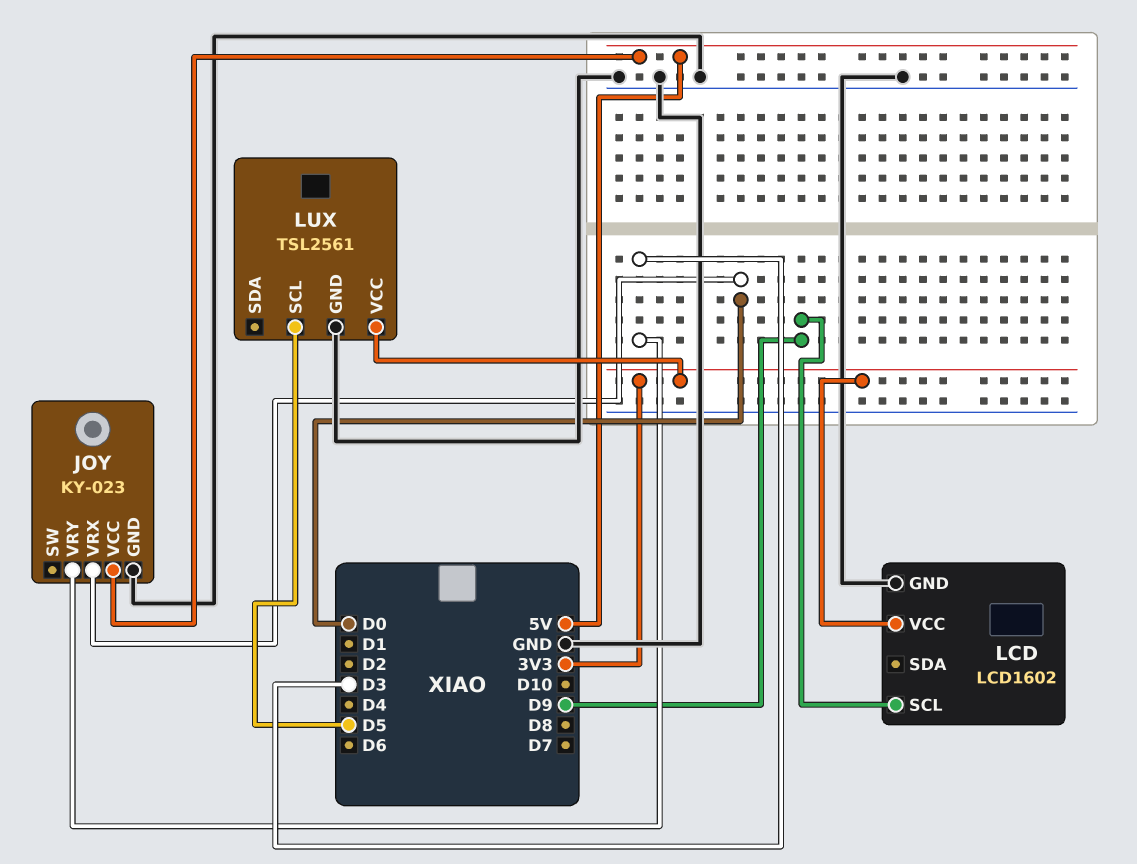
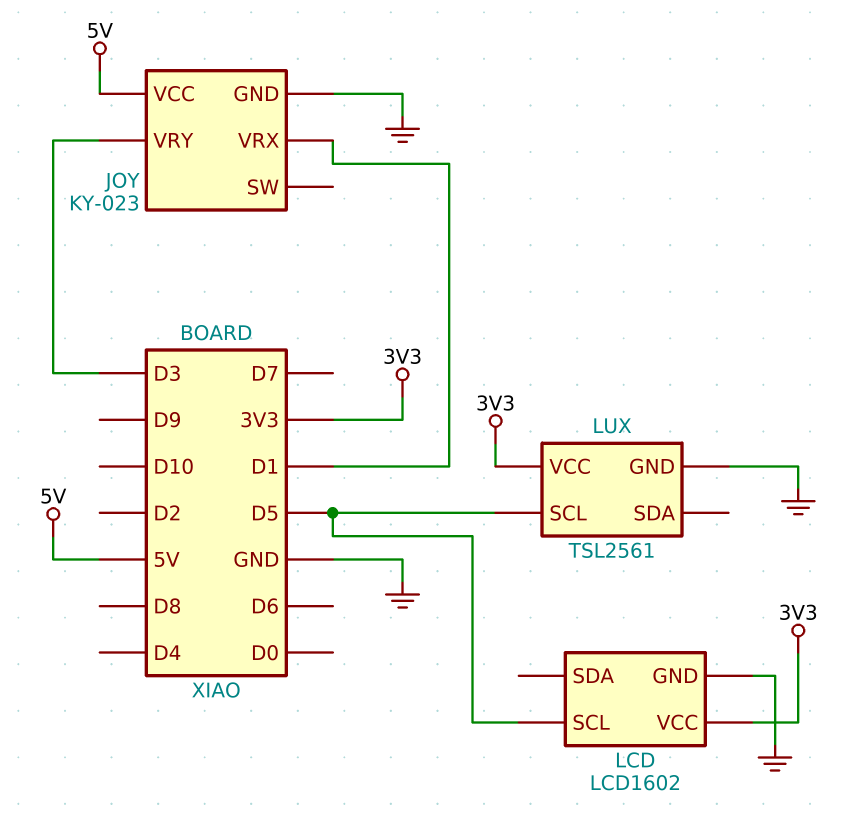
JOY pin VRX: D0 -> D1
LCD pin SCL: D9 -> D5

